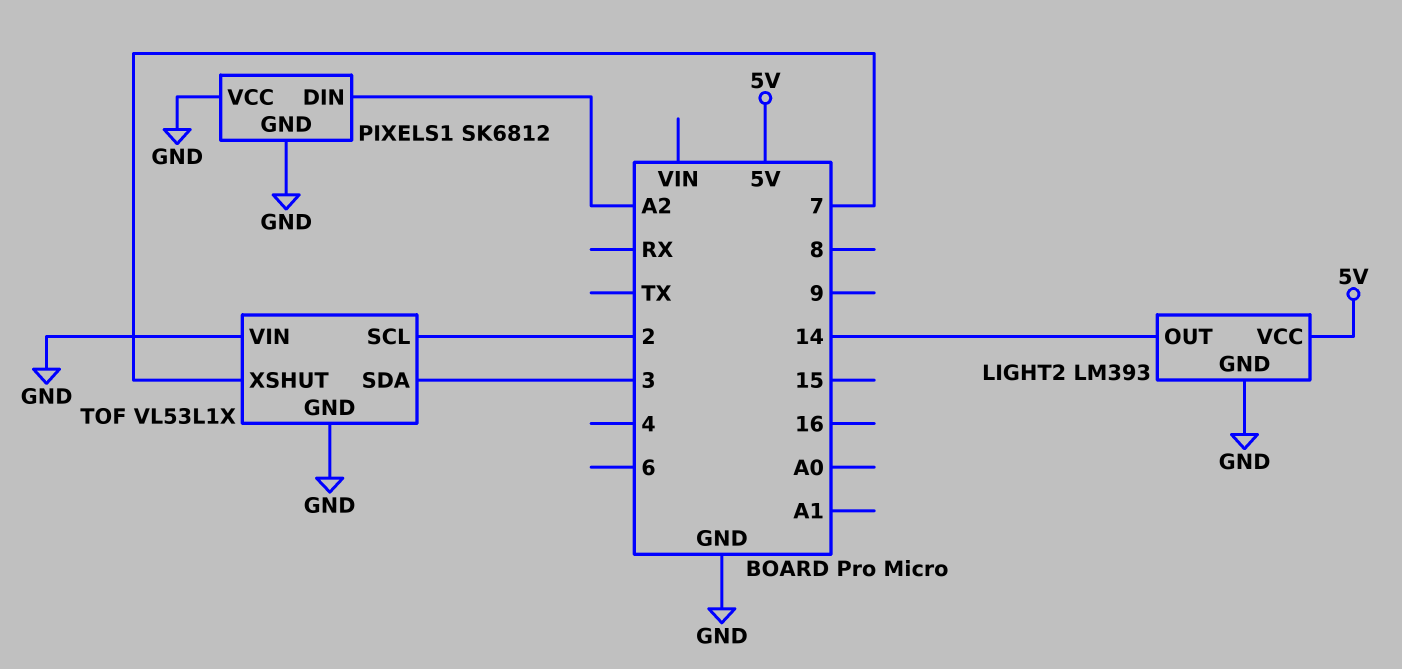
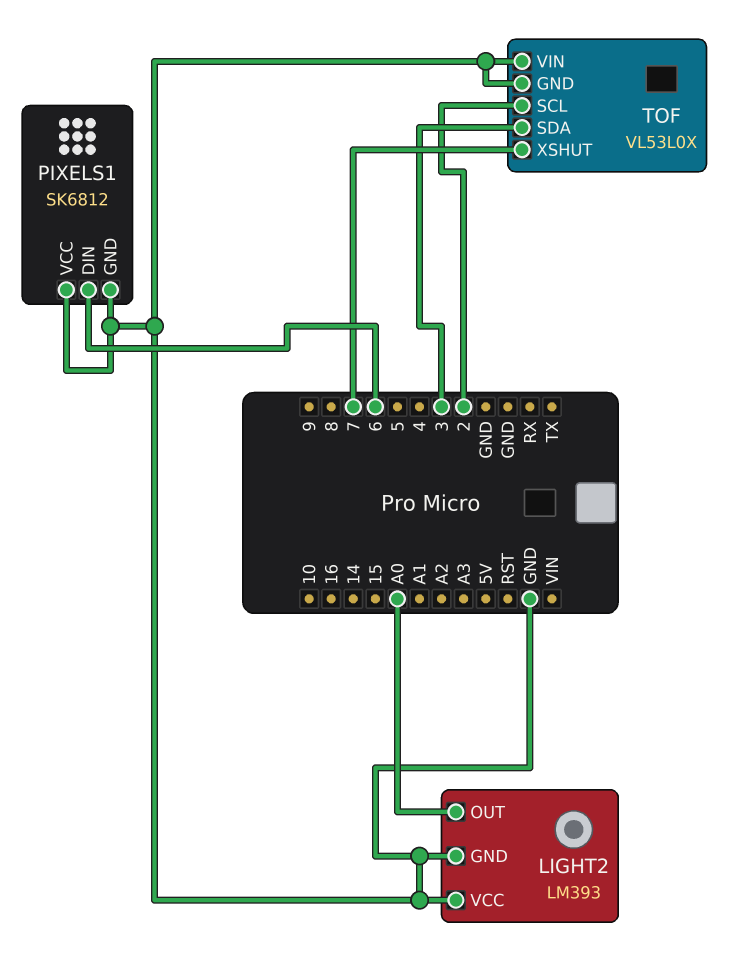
LIGHT2 pin OUT: 14 -> A0
LIGHT2 pin VCC: 5V -> GND
PIXELS1 pin DIN: A2 -> 6
TOF: VL53L1X -> VL53L0X

